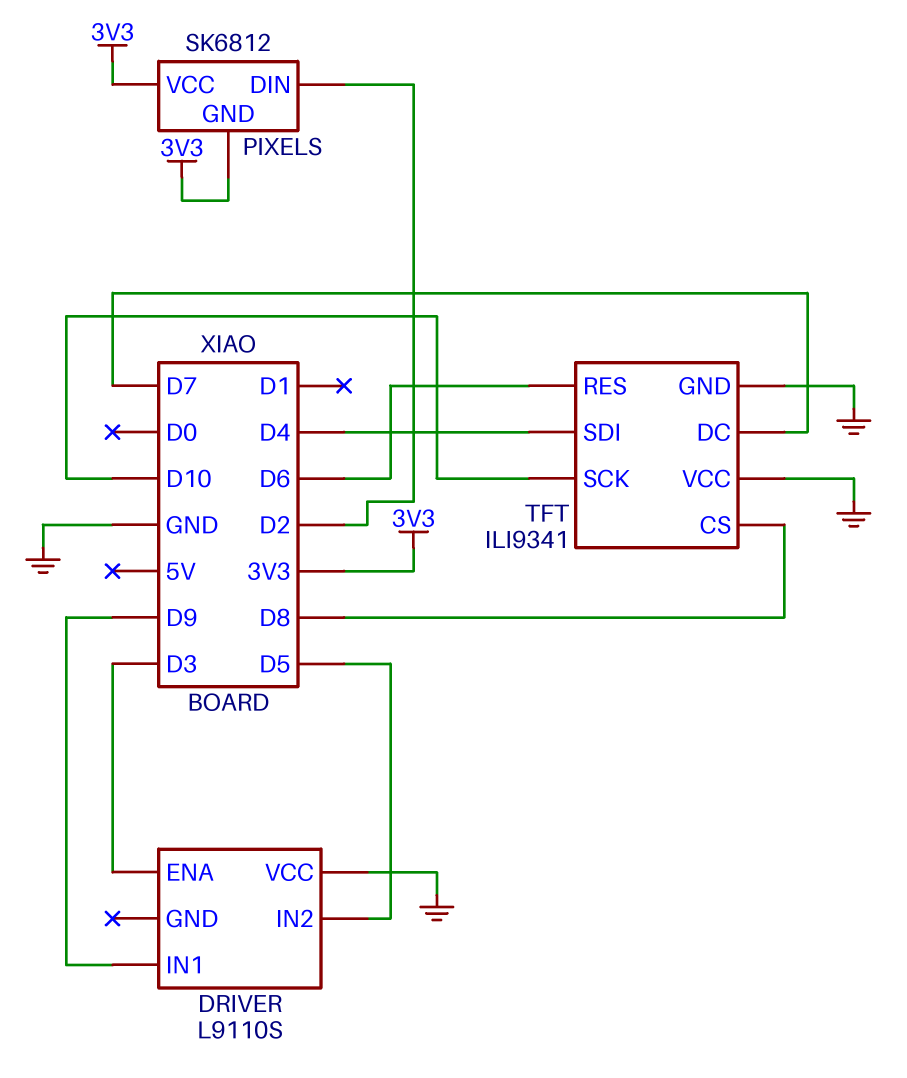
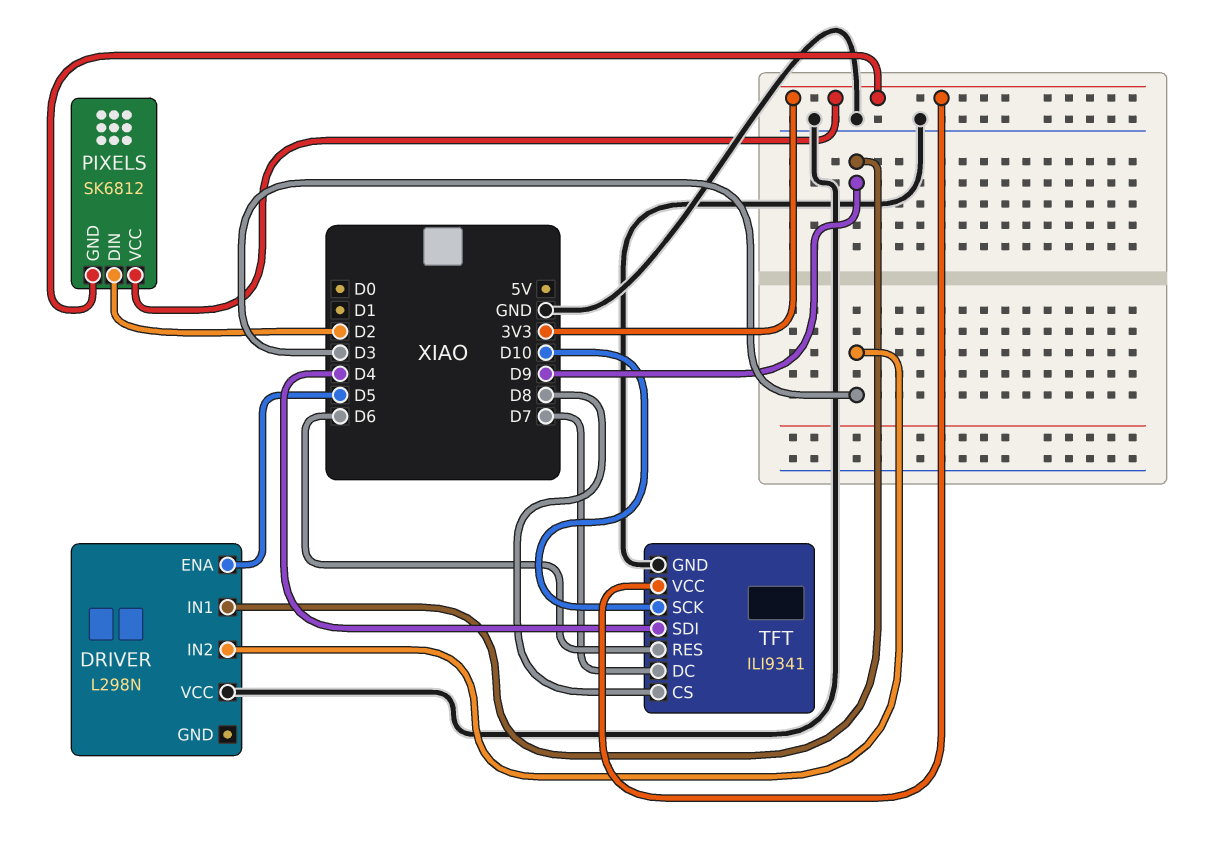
DRIVER: L9110S -> L298N
DRIVER pin ENA: D3 -> D5
DRIVER pin IN2: D5 -> D3
TFT pin VCC: GND -> 3V3

